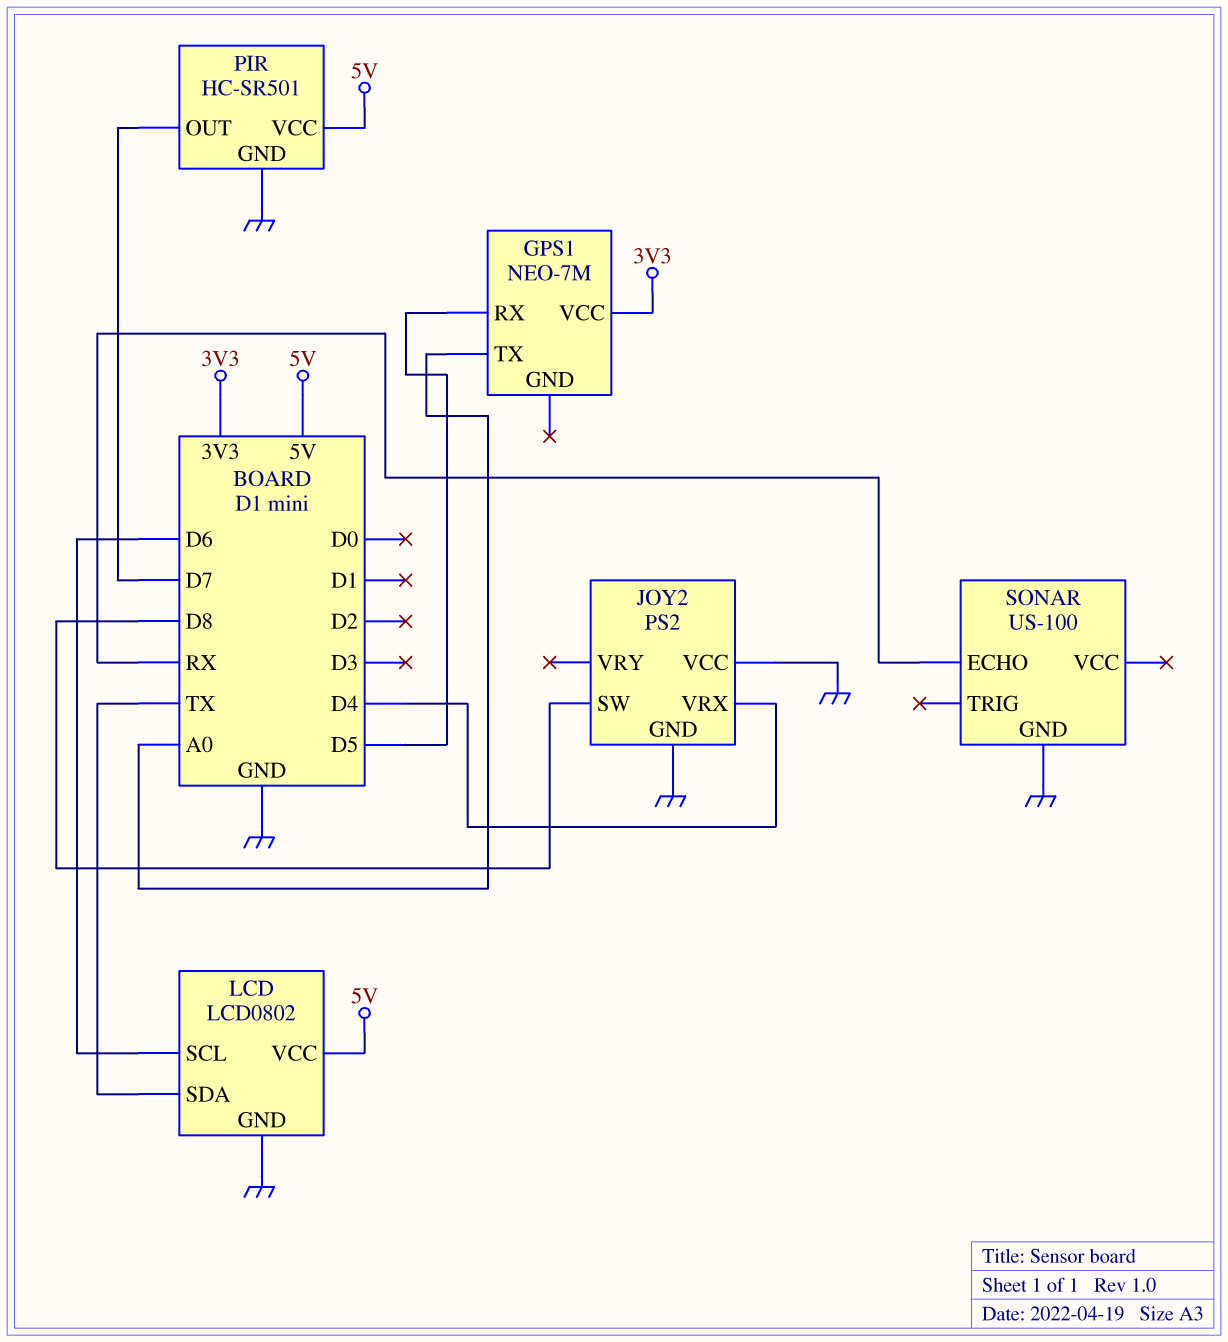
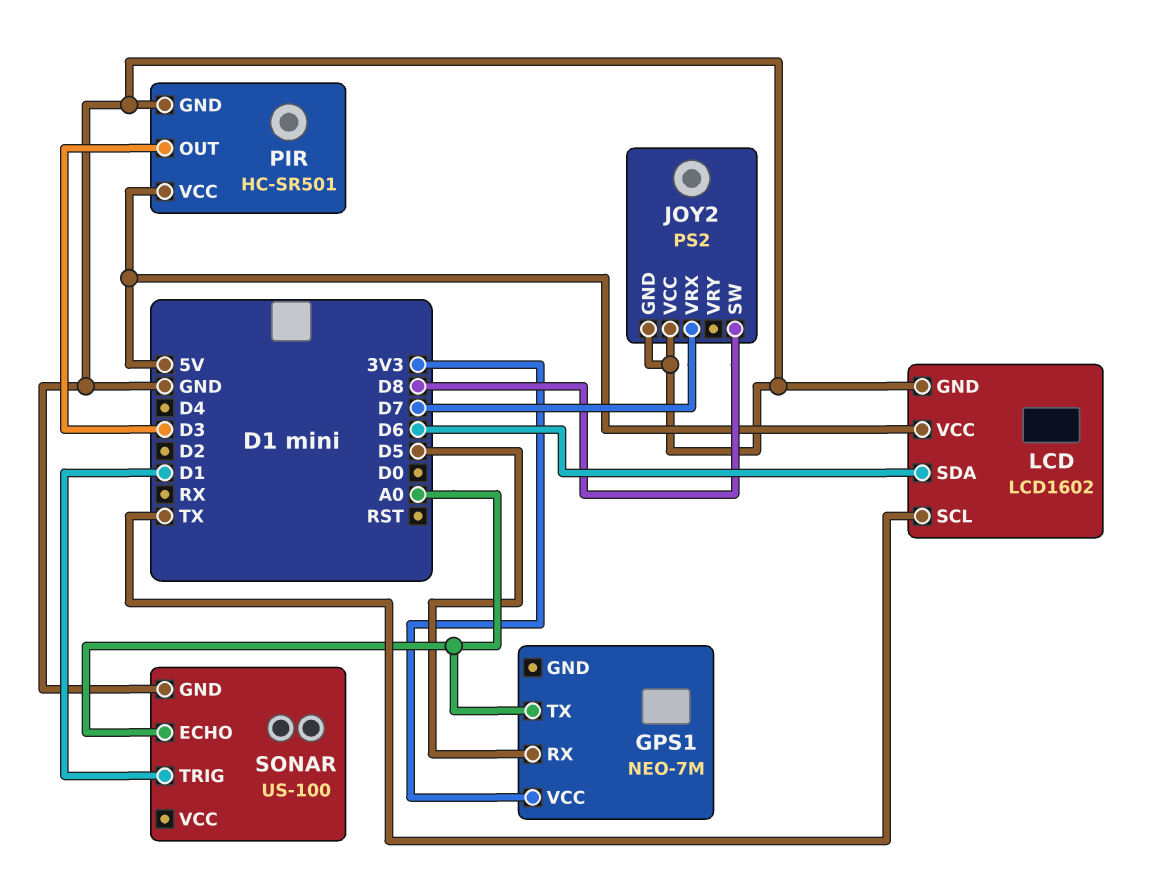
JOY2 pin VRX: D4 -> D7
LCD: LCD0802 -> LCD1602
LCD pin SCL: D6 -> TX
LCD pin SDA: TX -> D6
PIR pin OUT: D7 -> D3
SONAR pin ECHO: RX -> A0
SONAR pin TRIG: none -> D1

